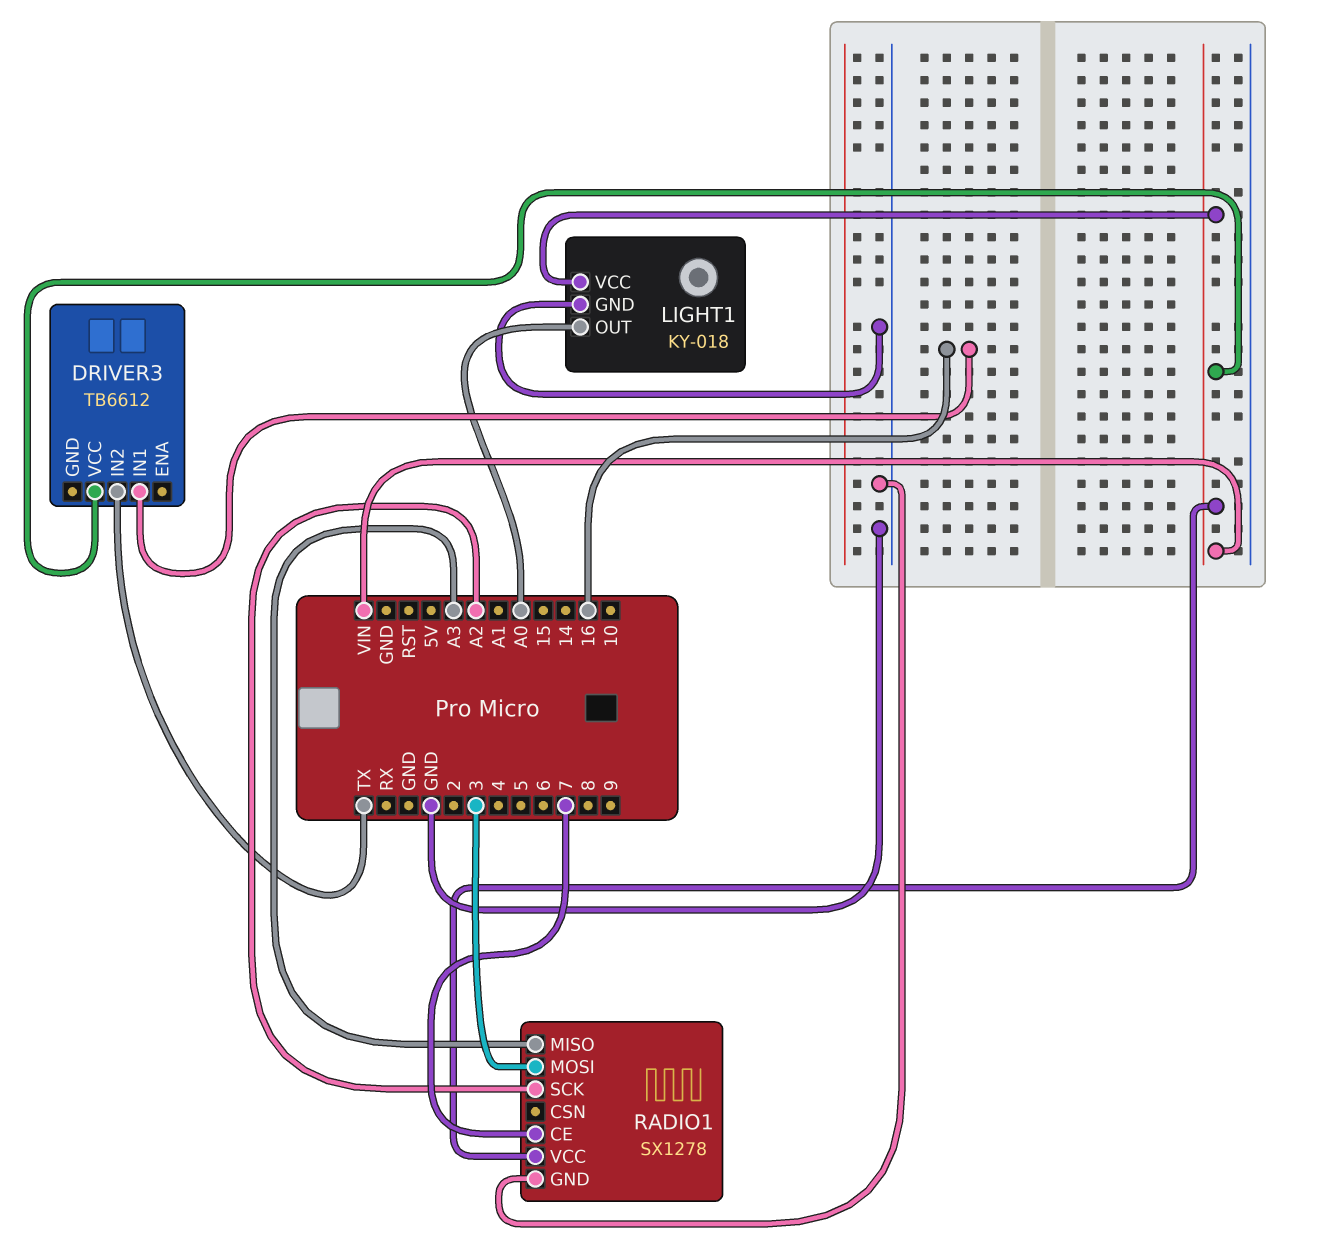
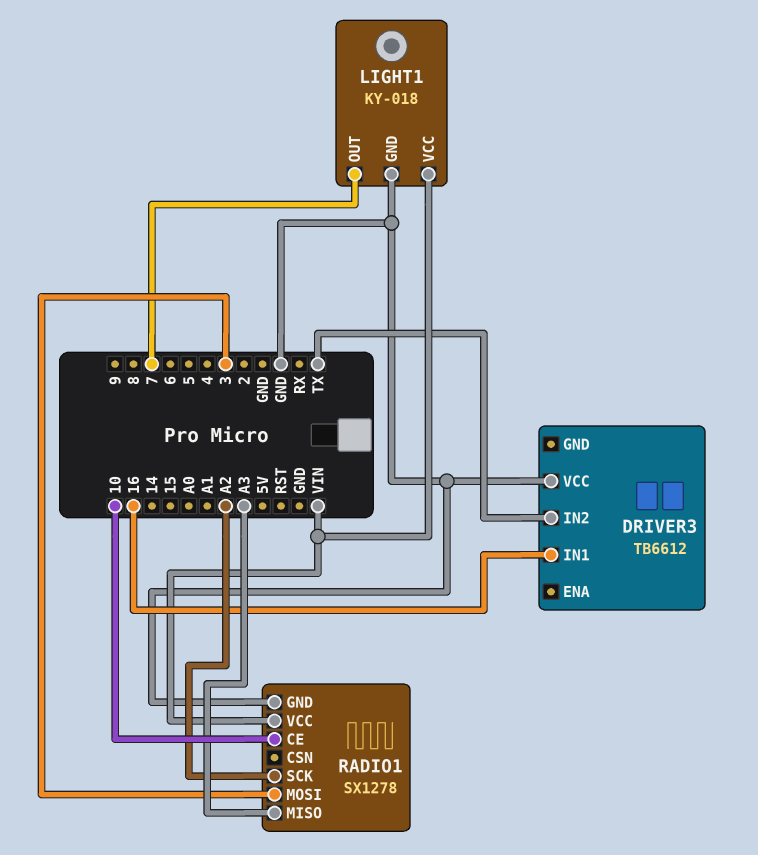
DRIVER3 pin VCC: VIN -> GND
LIGHT1 pin OUT: A0 -> 7
RADIO1 pin CE: 7 -> 10

